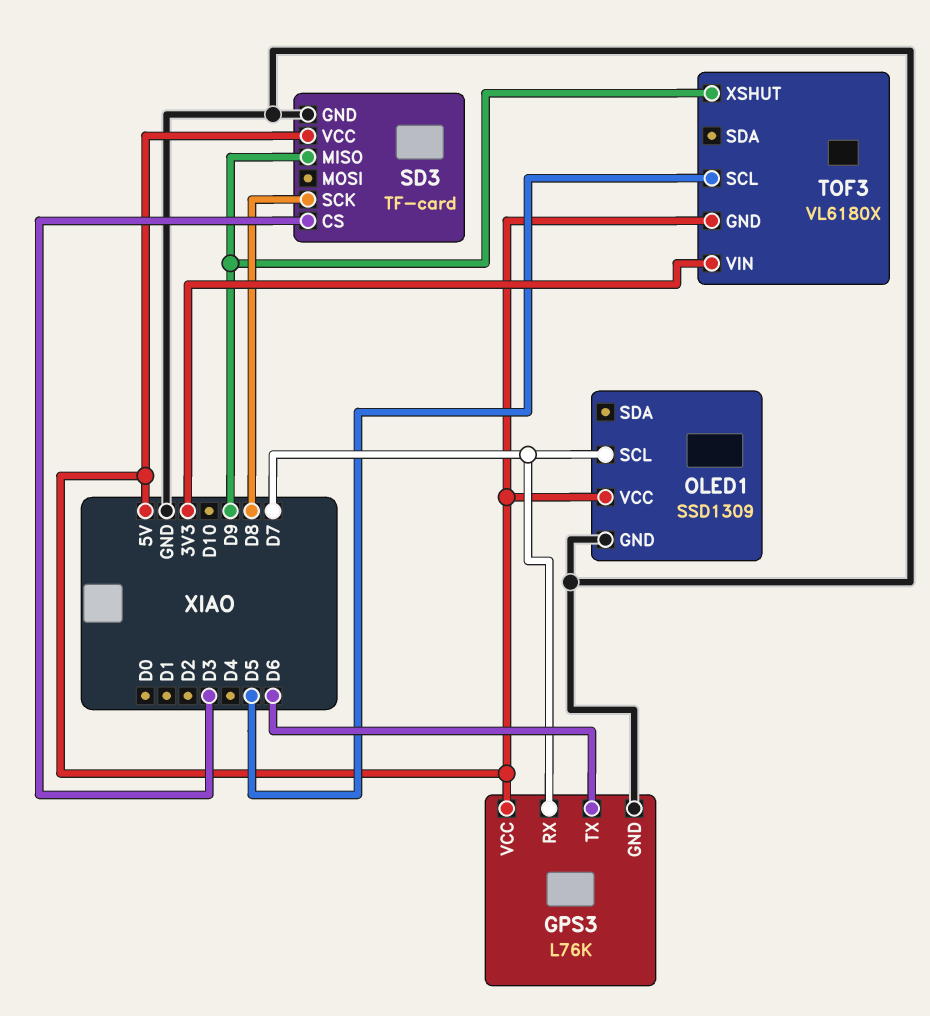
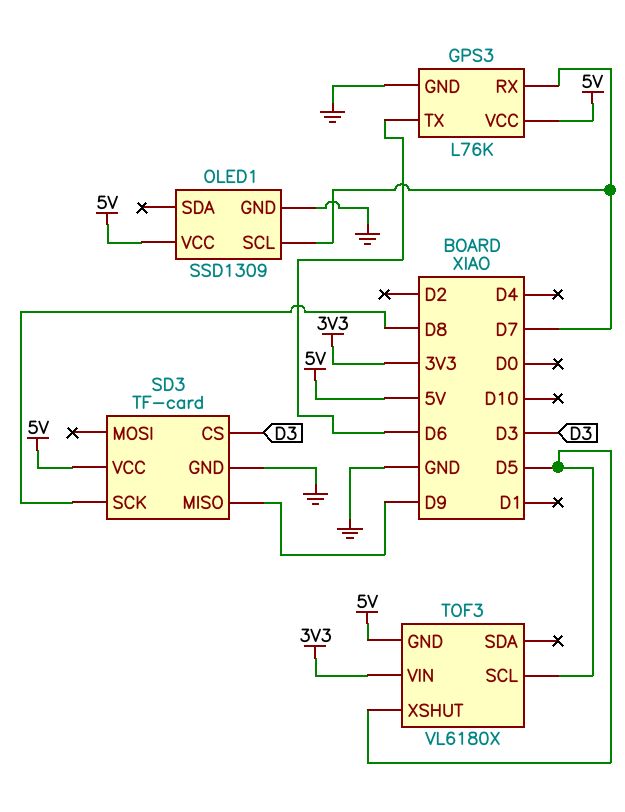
TOF3 pin XSHUT: D9 -> D5

